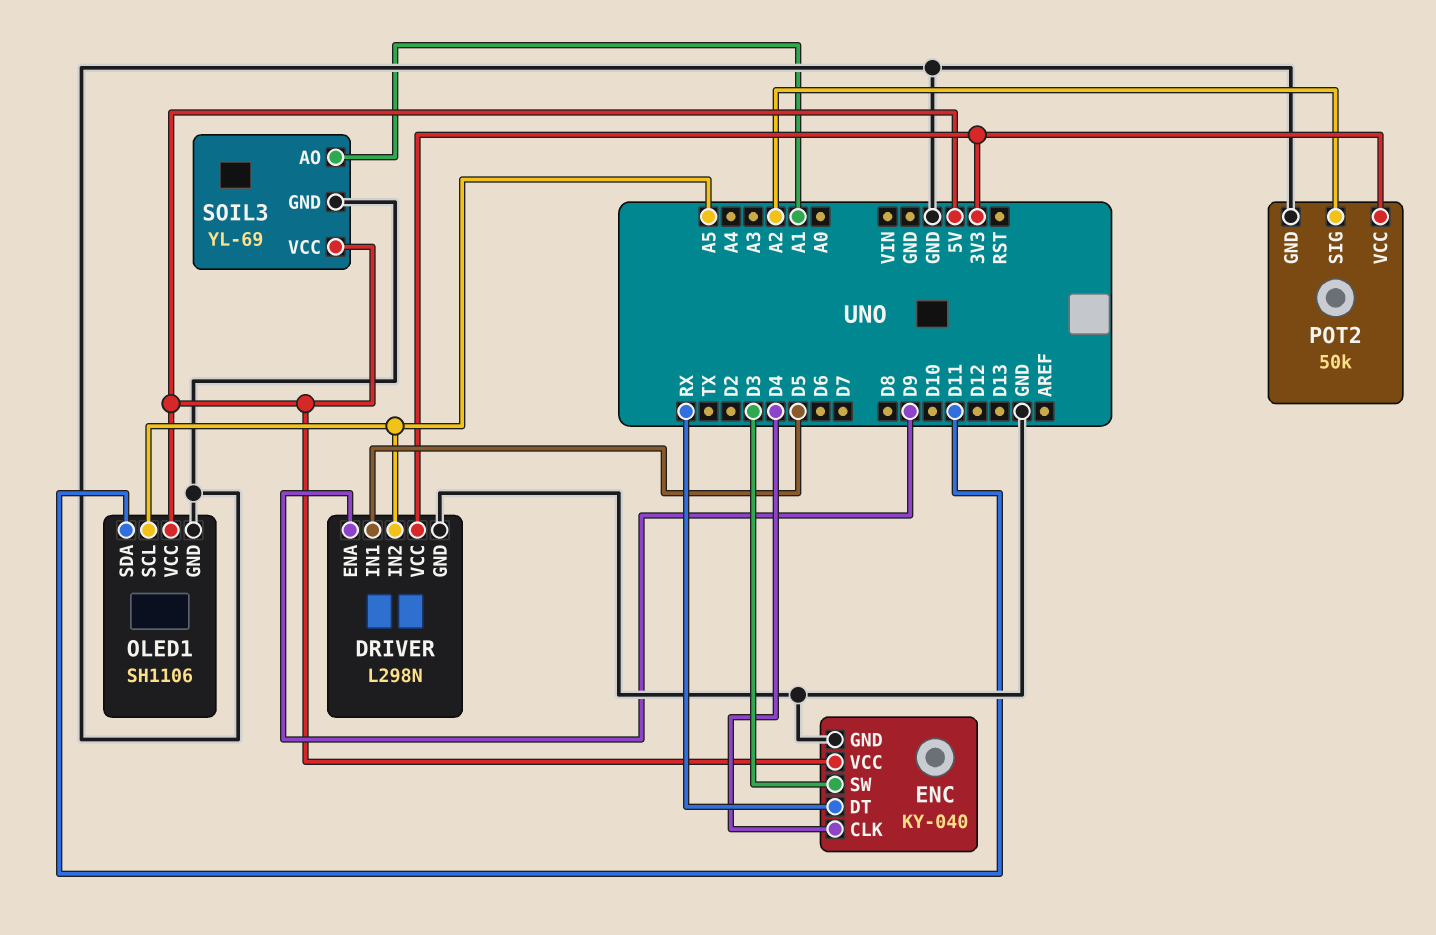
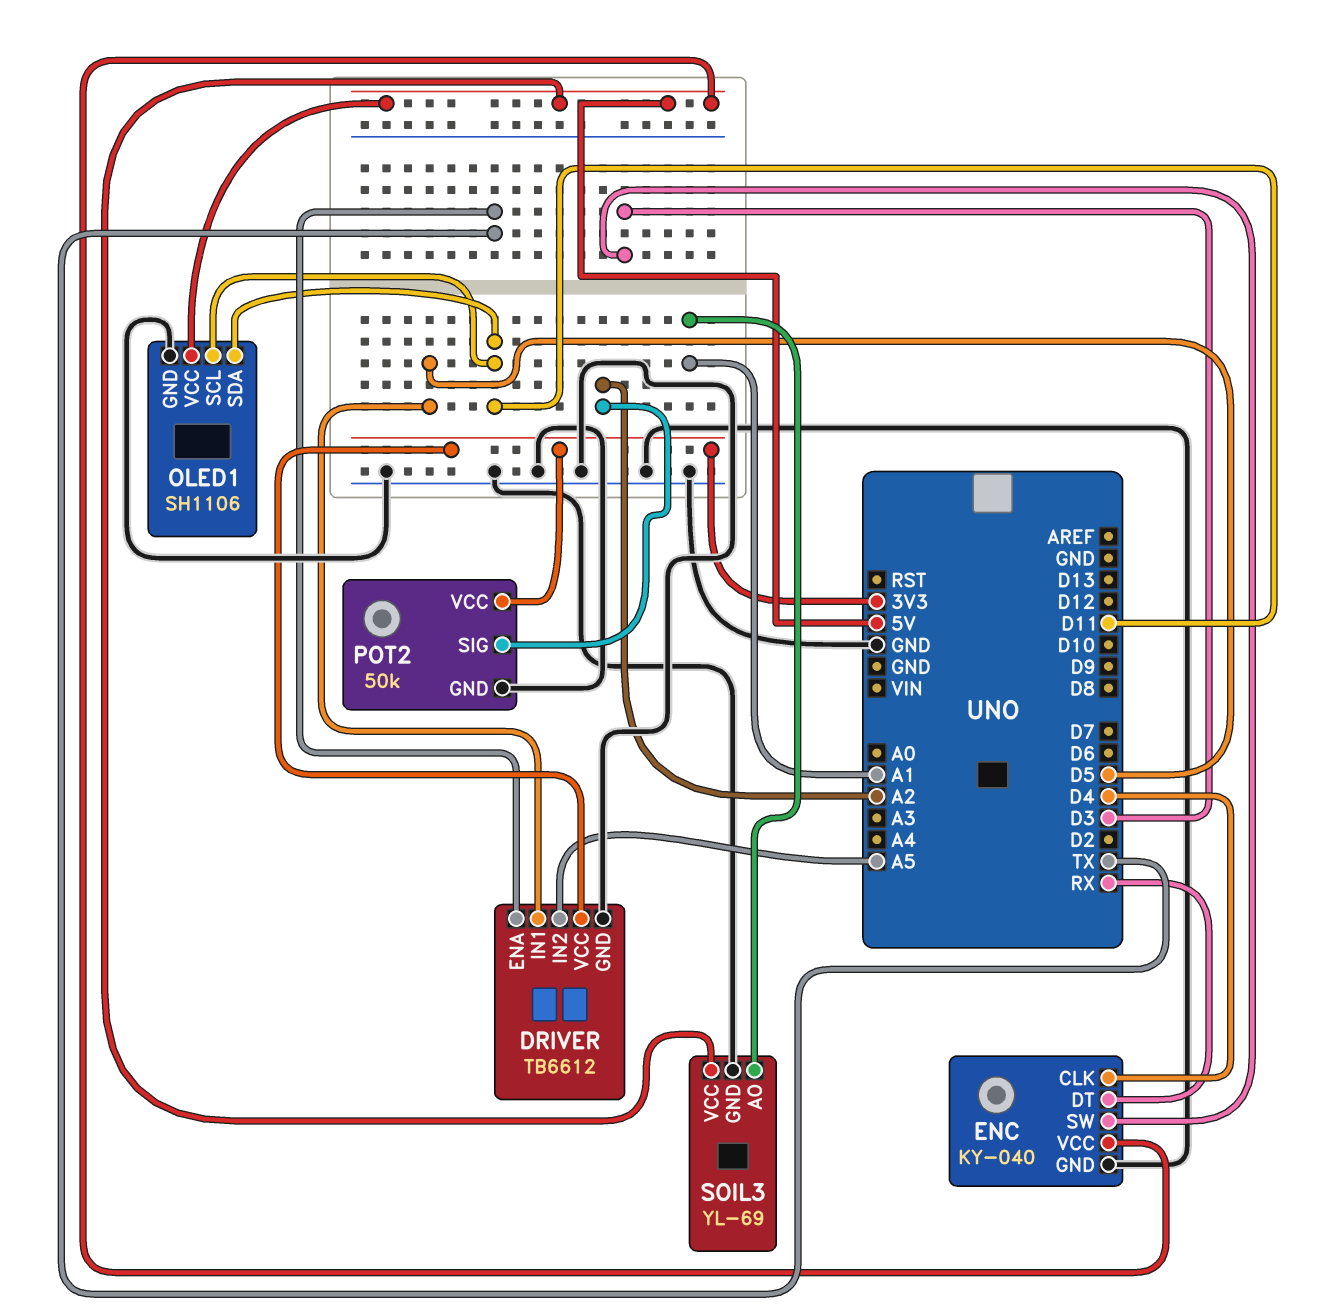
DRIVER: L298N -> TB6612
DRIVER pin ENA: D9 -> TX
OLED1 pin SCL: A5 -> D11

